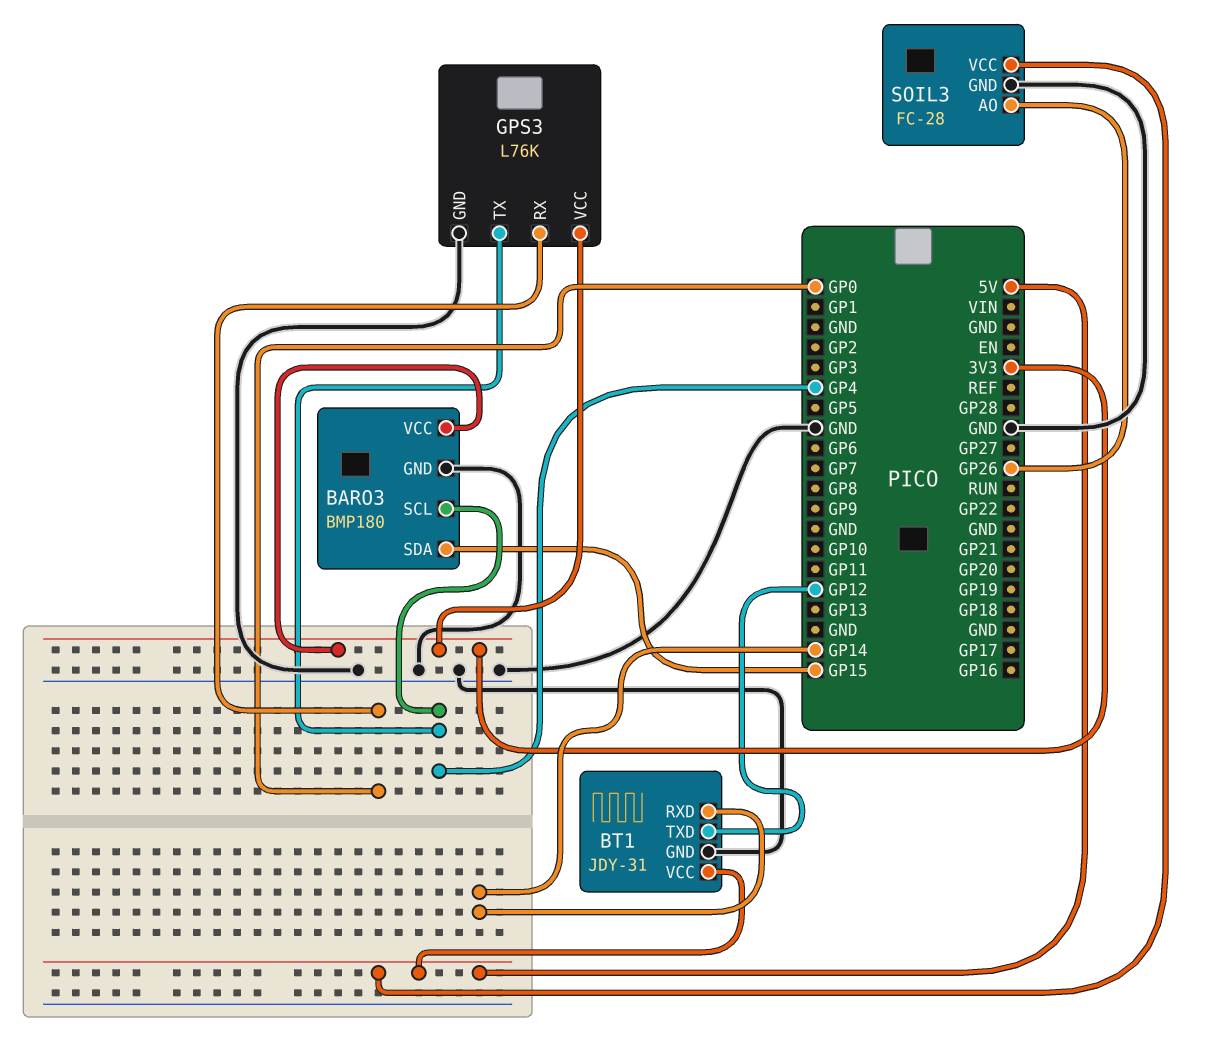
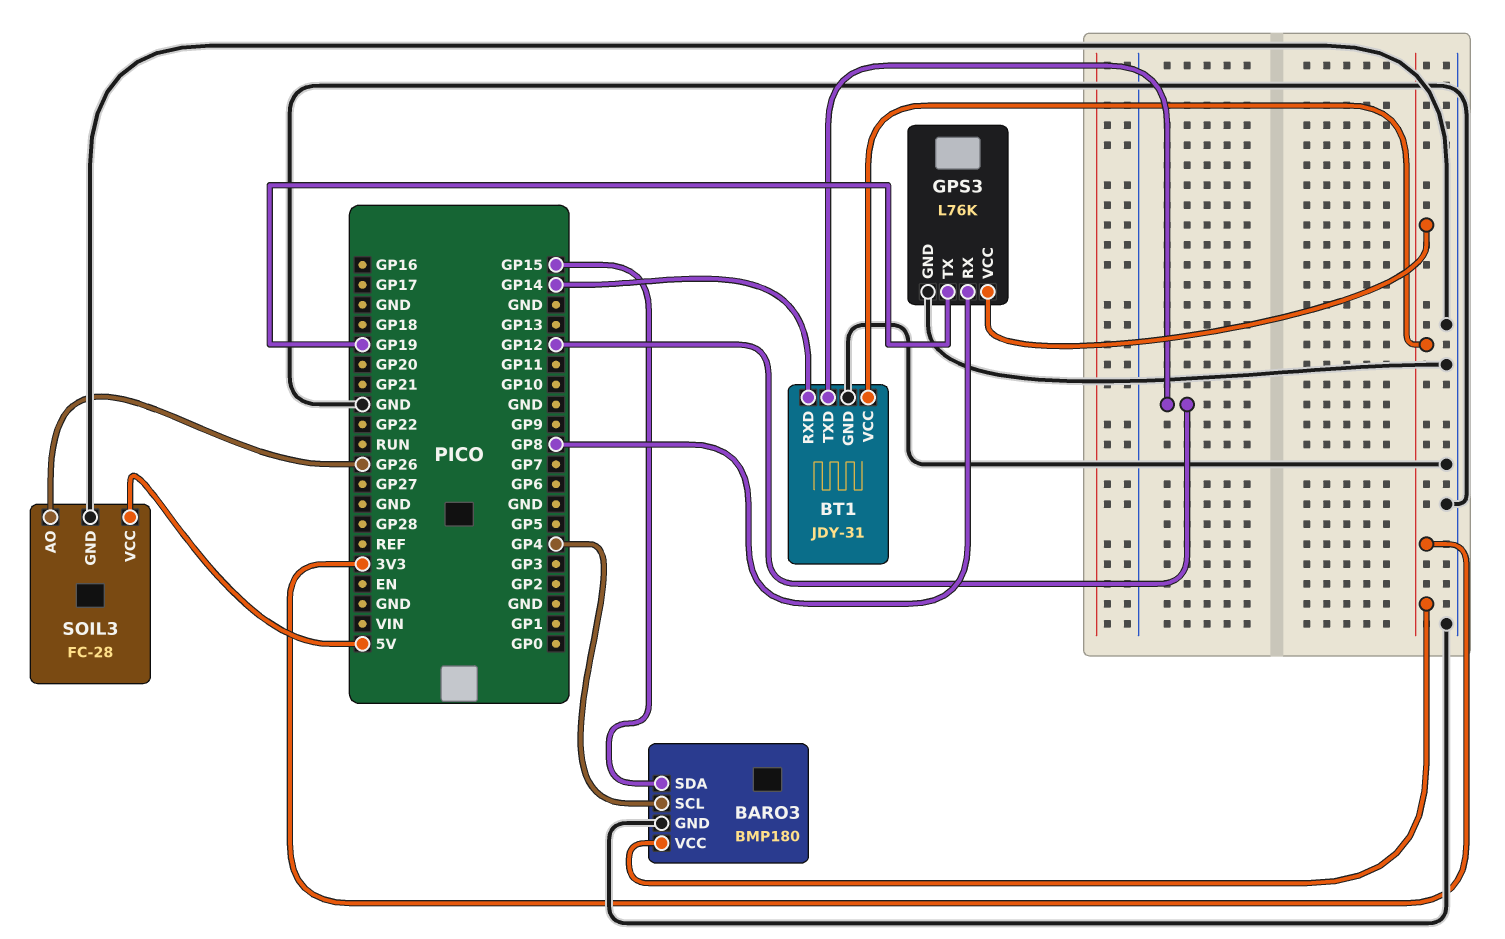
BT1 pin VCC: 5V -> 3V3
GPS3 pin RX: GP0 -> GP8
GPS3 pin TX: GP4 -> GP19

